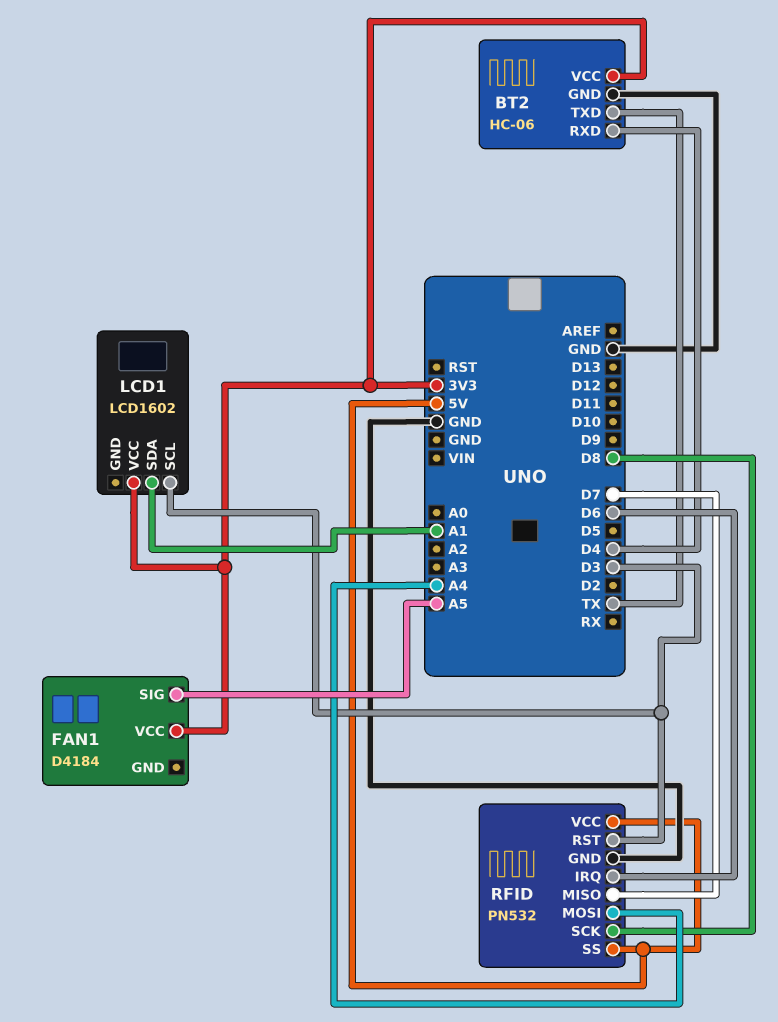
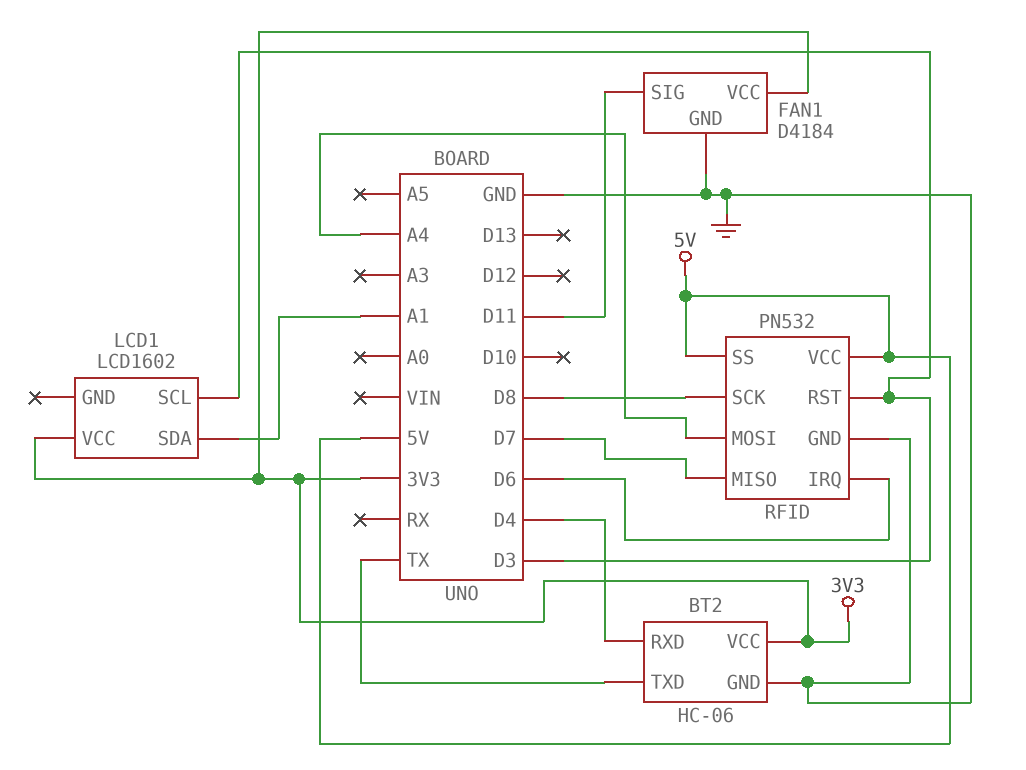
FAN1 pin GND: none -> GND
FAN1 pin SIG: A5 -> D11

